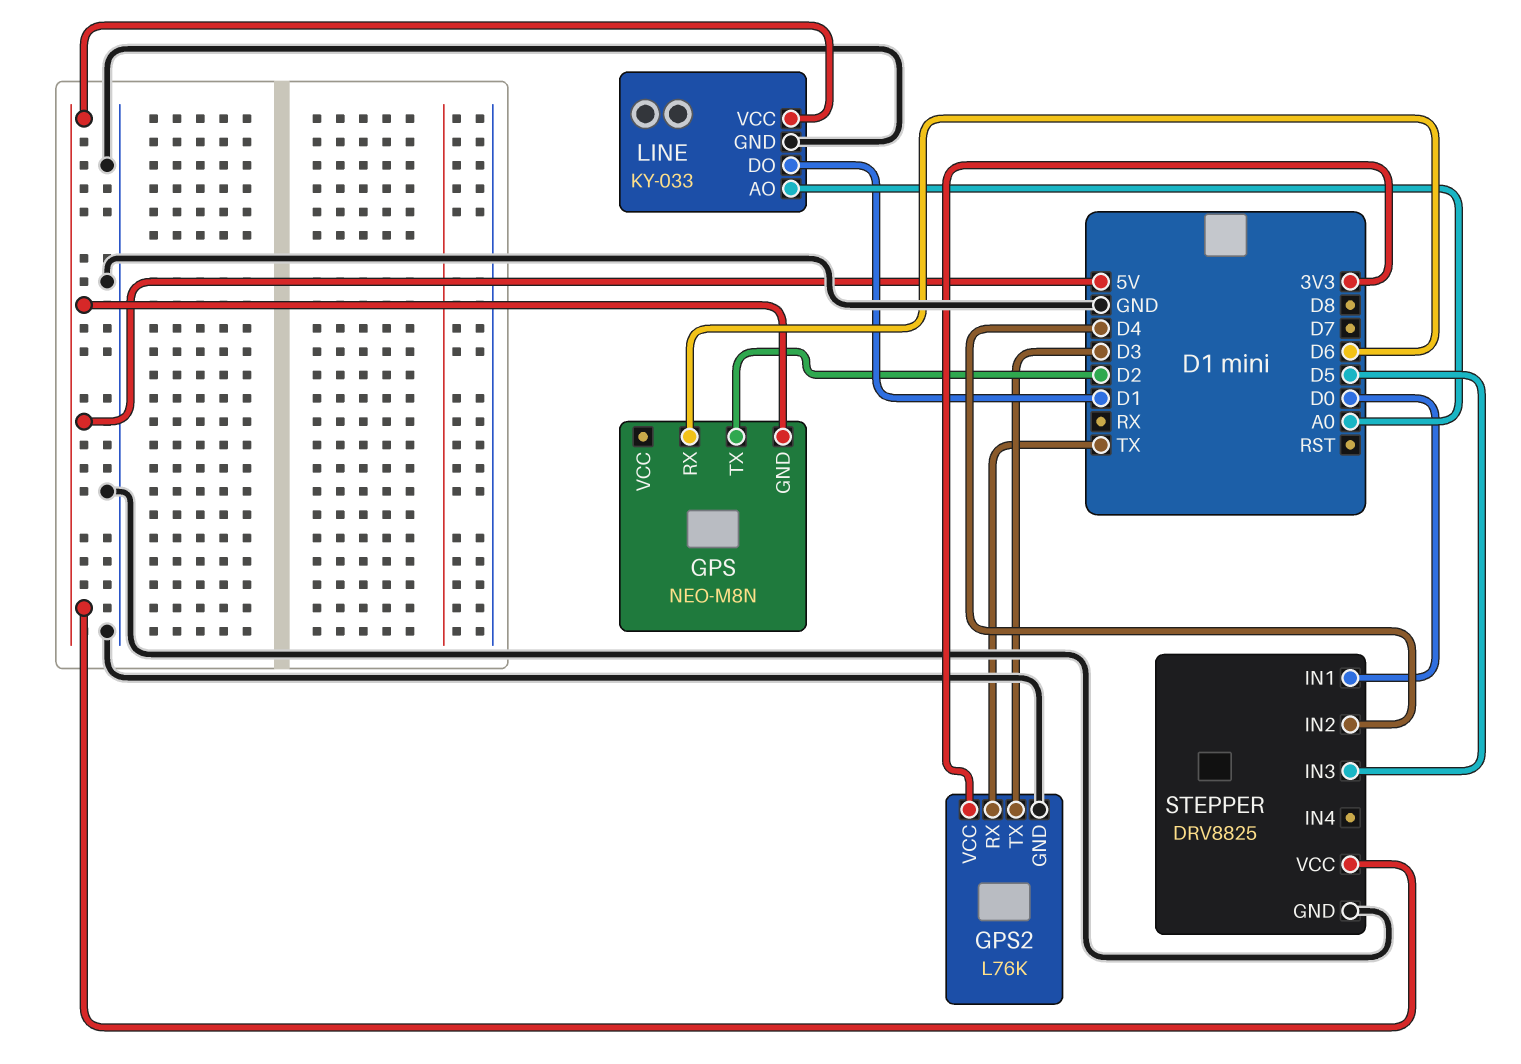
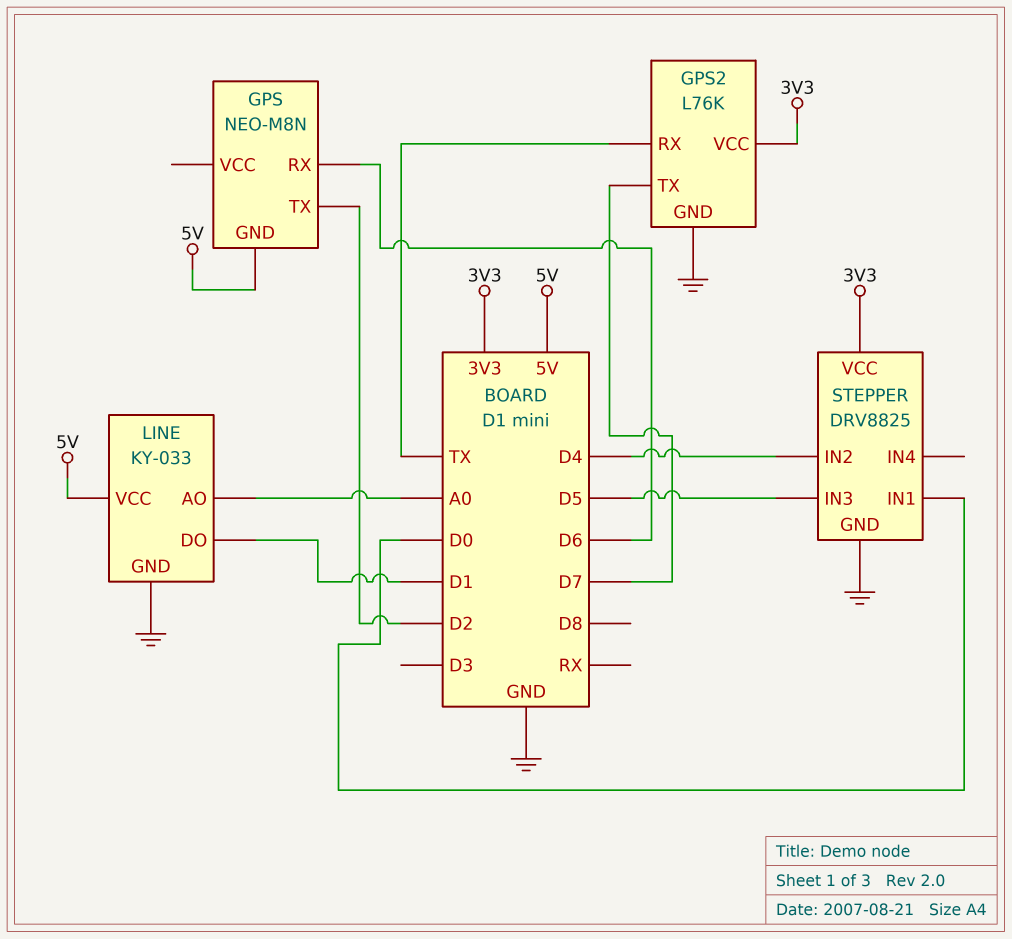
GPS2 pin TX: D3 -> D7
STEPPER pin VCC: 5V -> 3V3

